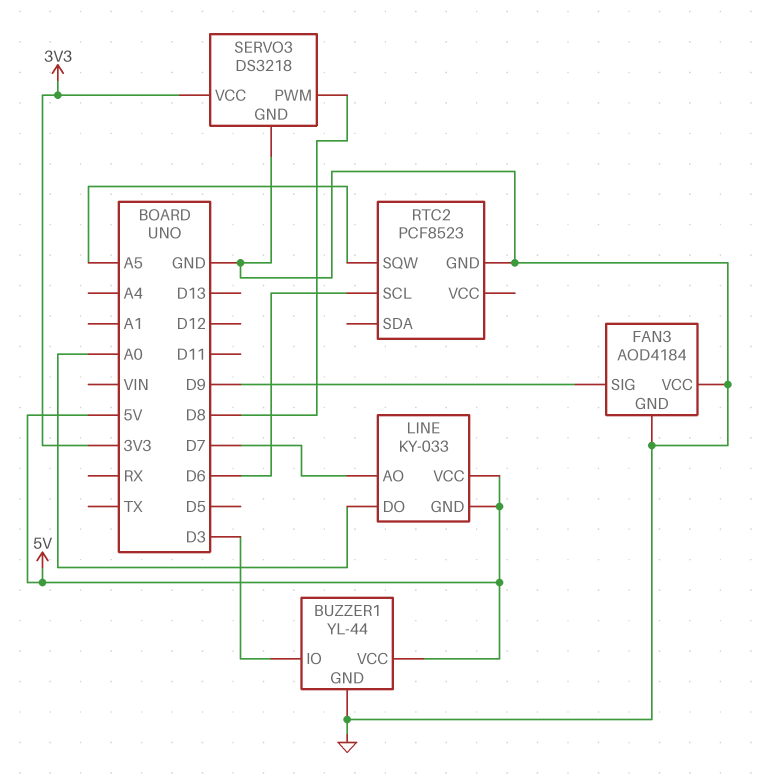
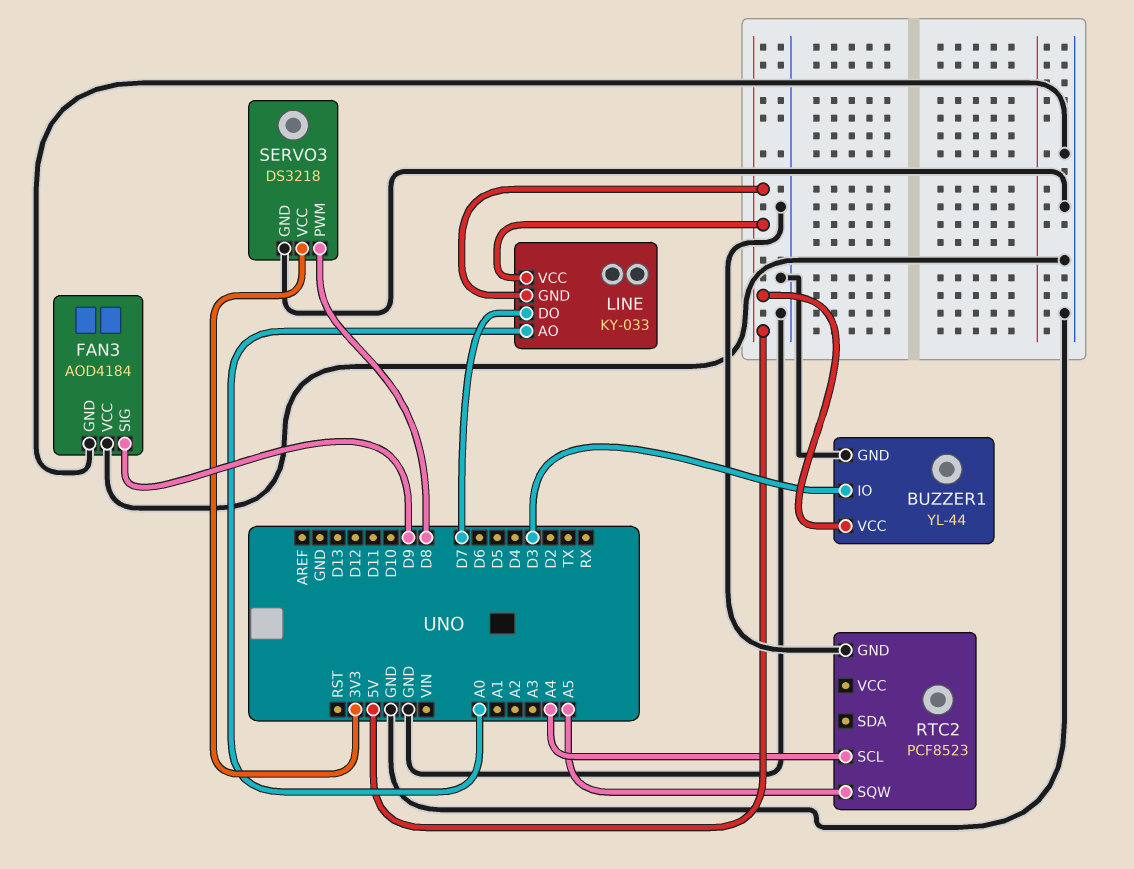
LINE pin AO: D7 -> A0
LINE pin DO: A0 -> D7
RTC2 pin SCL: D6 -> A4

